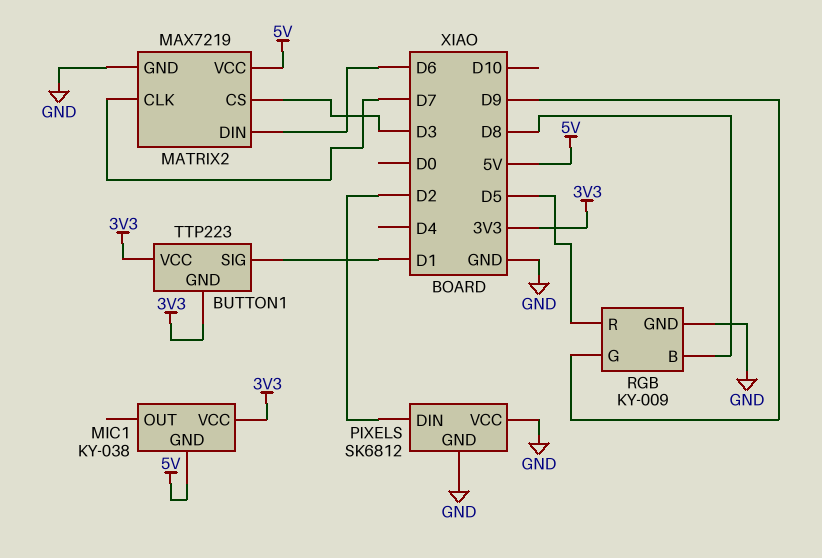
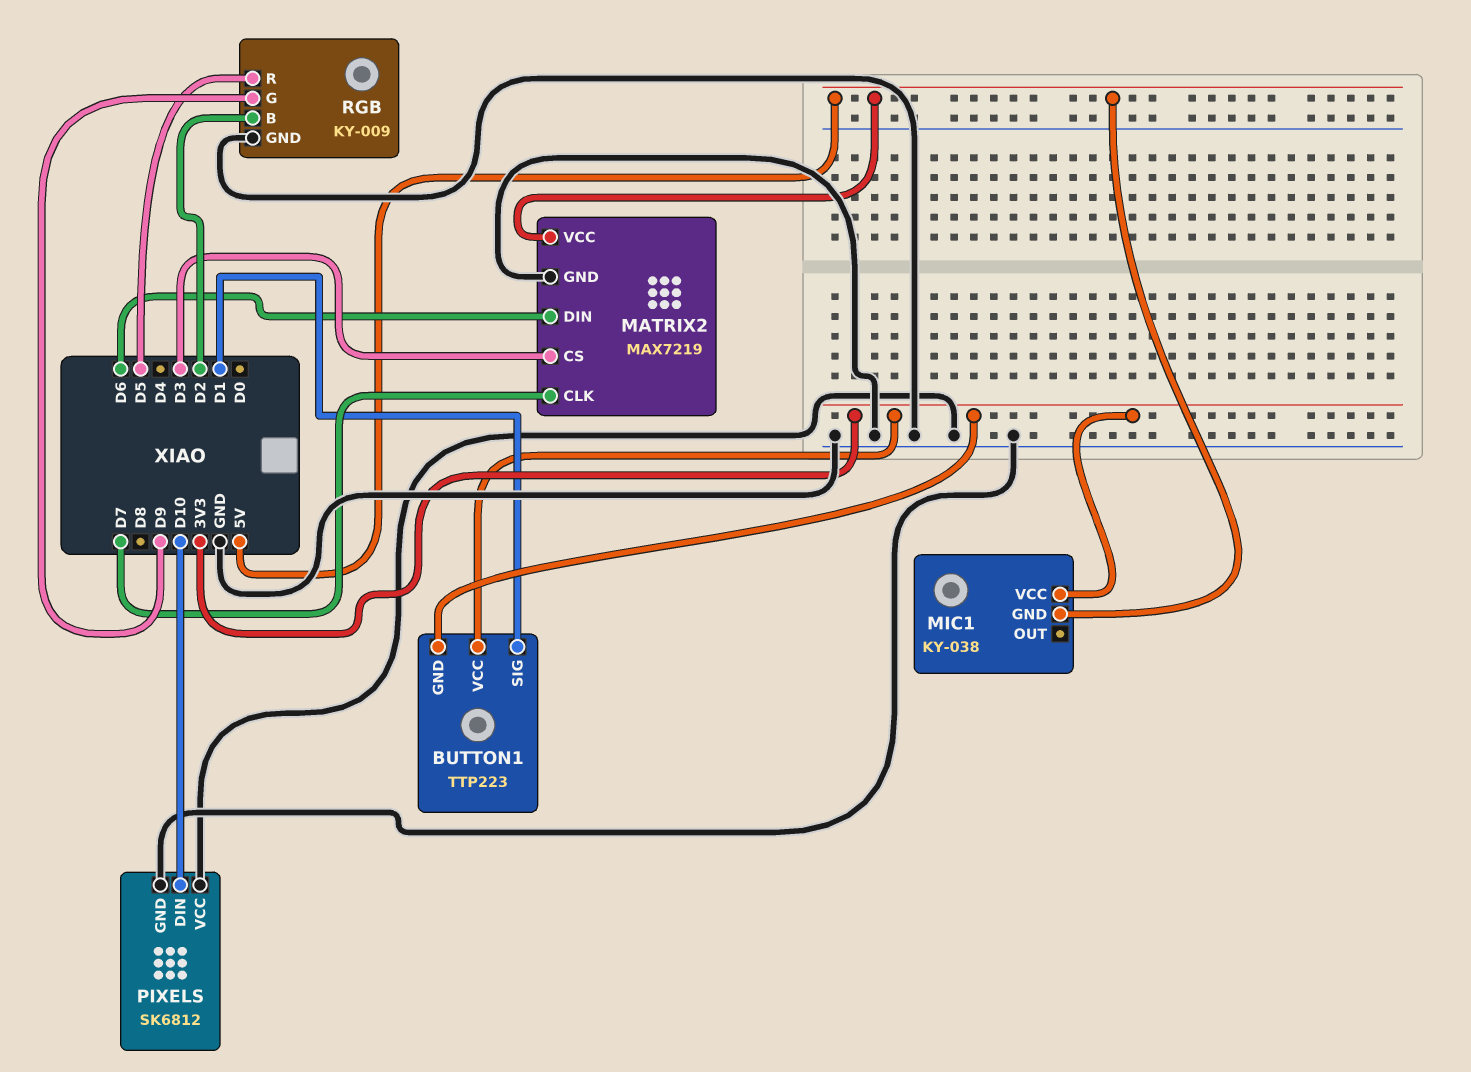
PIXELS pin DIN: D2 -> D10
RGB pin B: D8 -> D2

